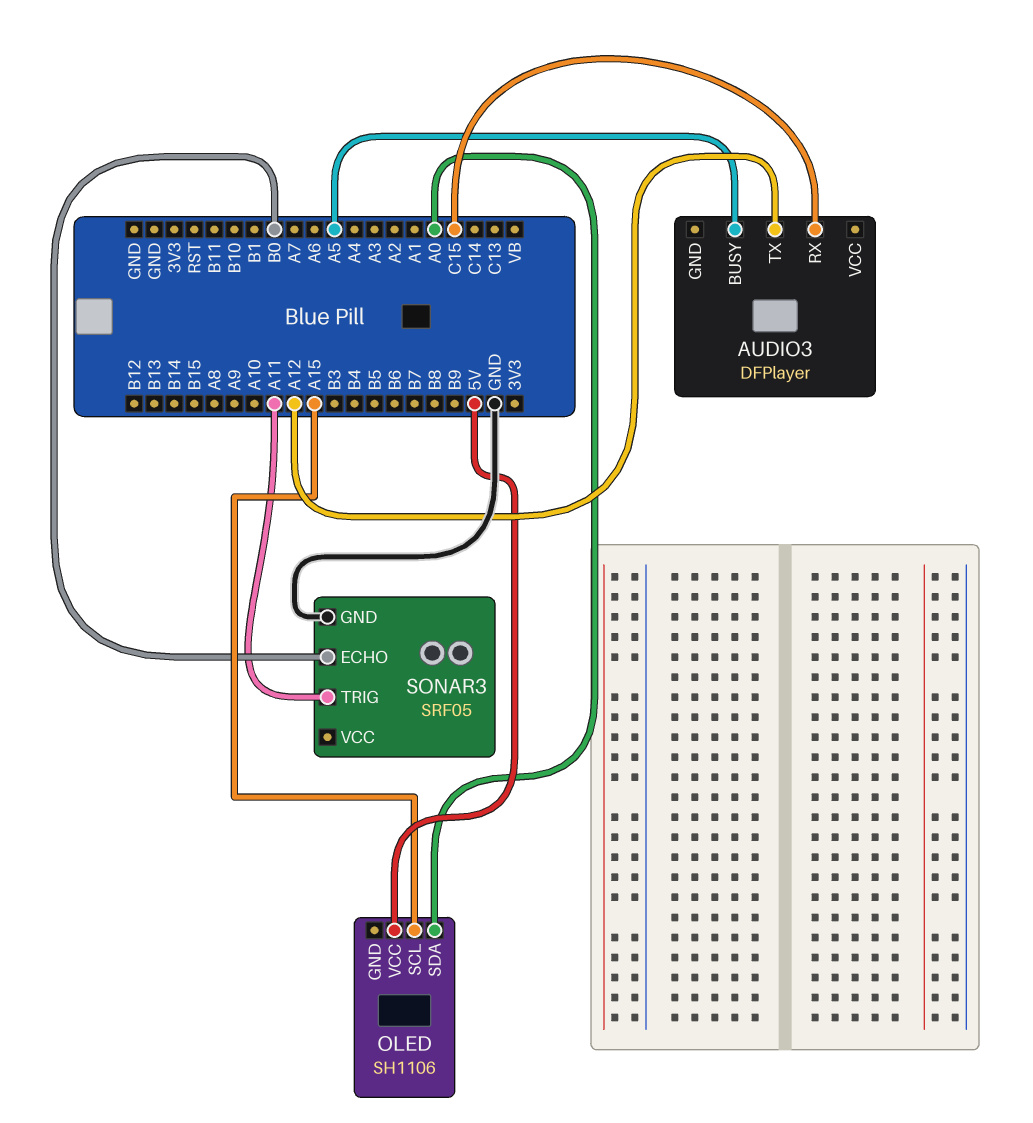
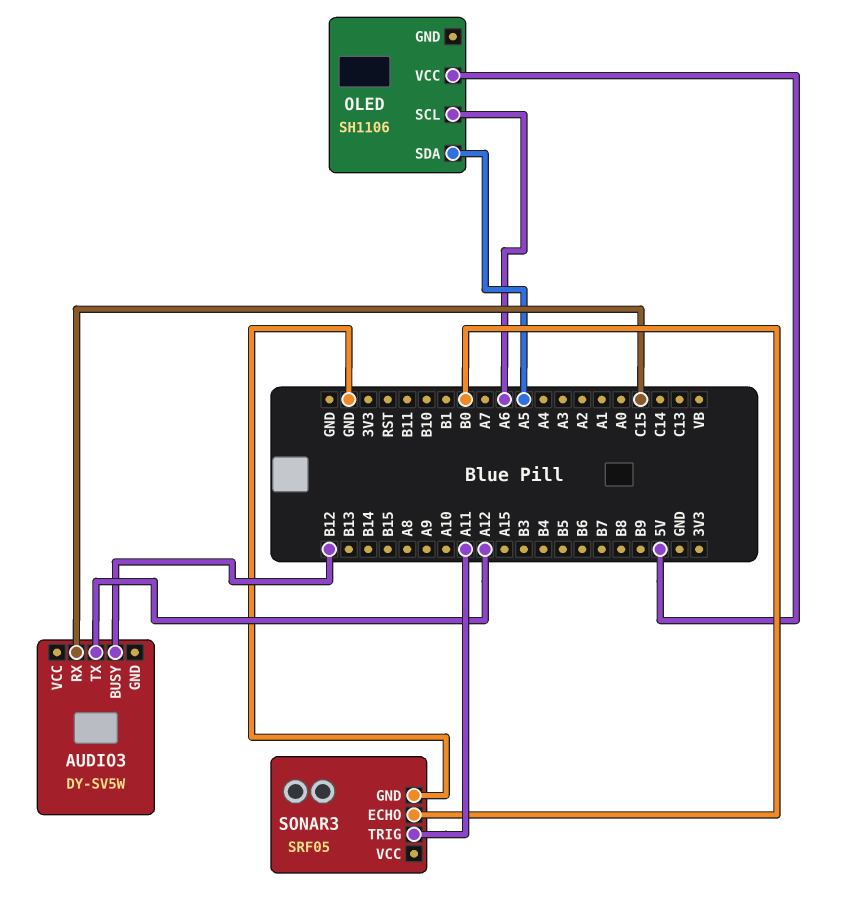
AUDIO3: DFPlayer -> DY-SV5W
AUDIO3 pin BUSY: A5 -> B12
OLED pin SCL: A15 -> A6
OLED pin SDA: A0 -> A5

